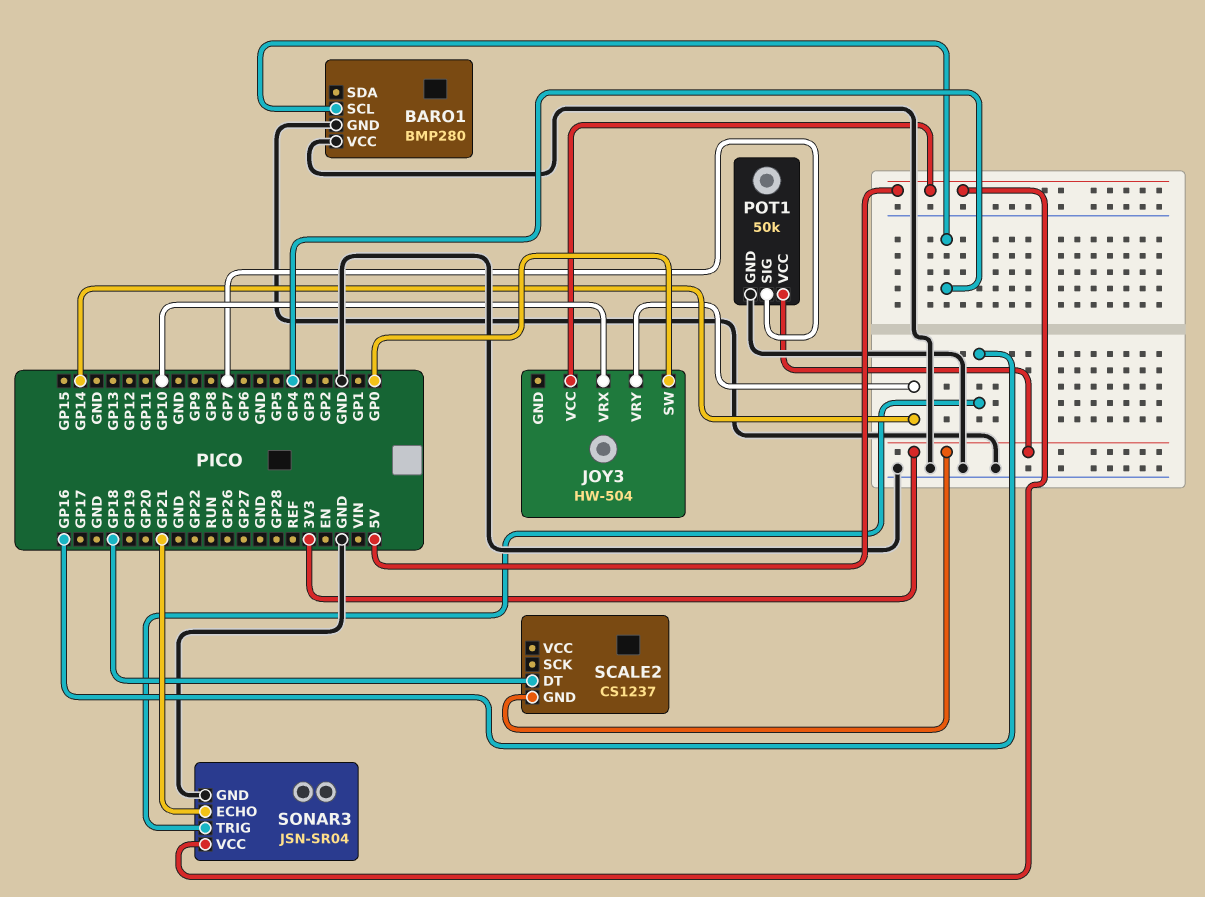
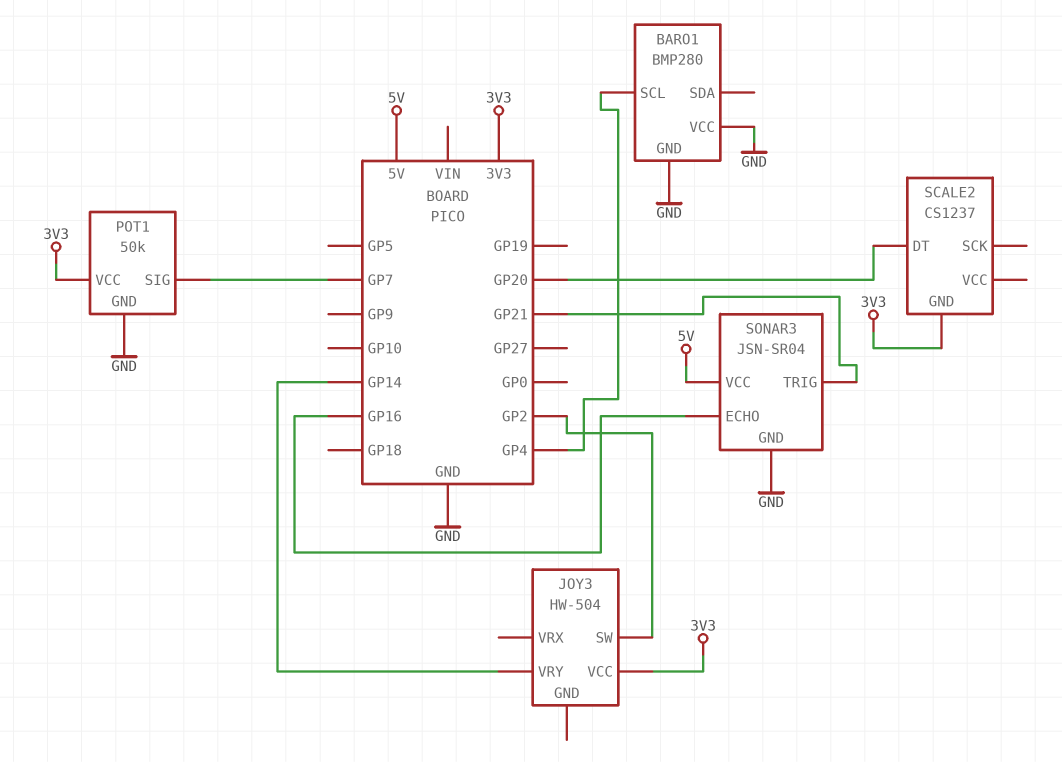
JOY3 pin SW: GP0 -> GP2
JOY3 pin VCC: 5V -> 3V3
JOY3 pin VRX: GP10 -> none
SCALE2 pin DT: GP18 -> GP20
SONAR3 pin ECHO: GP21 -> GP16
SONAR3 pin TRIG: GP16 -> GP21

